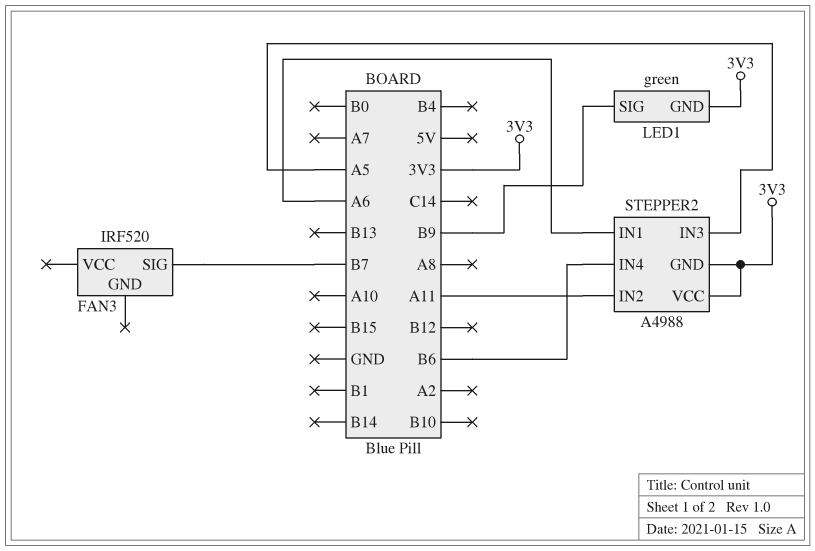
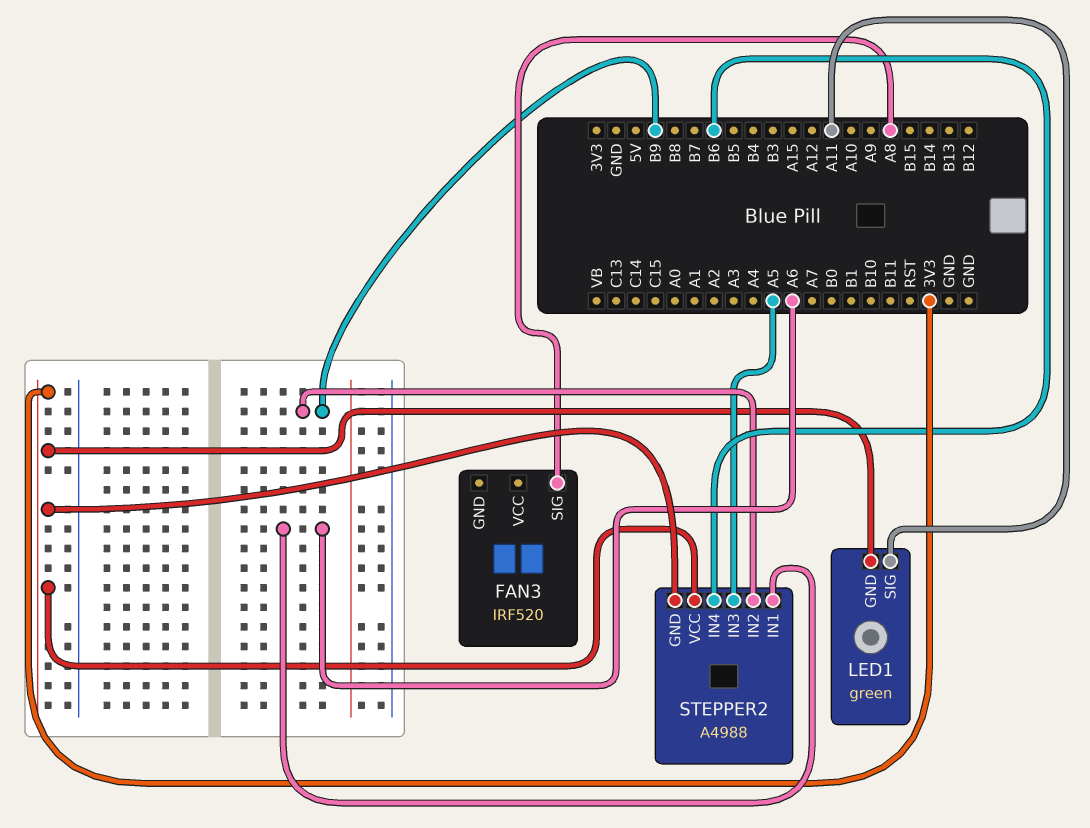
FAN3 pin SIG: B7 -> A8
LED1 pin SIG: B9 -> A11
STEPPER2 pin IN2: A11 -> B9

